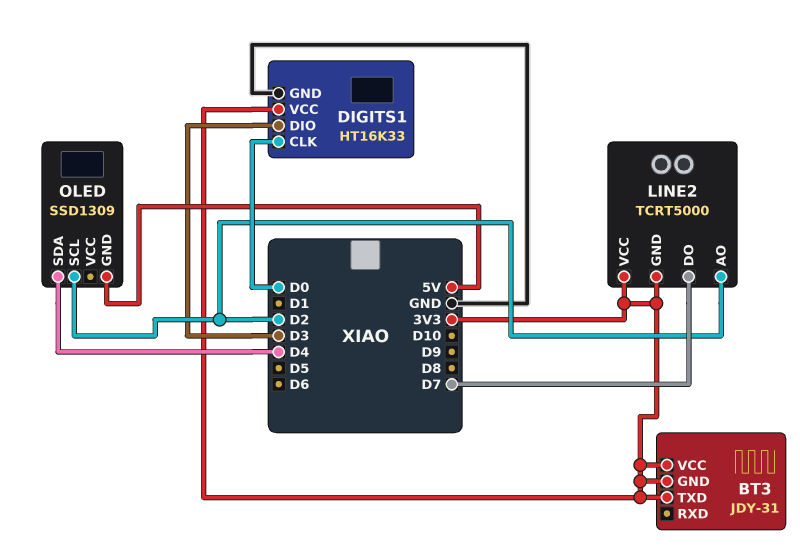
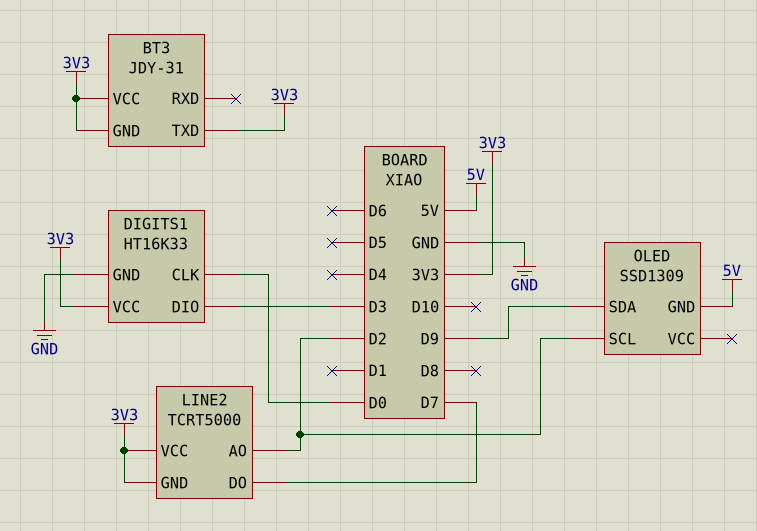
OLED pin SDA: D4 -> D9

